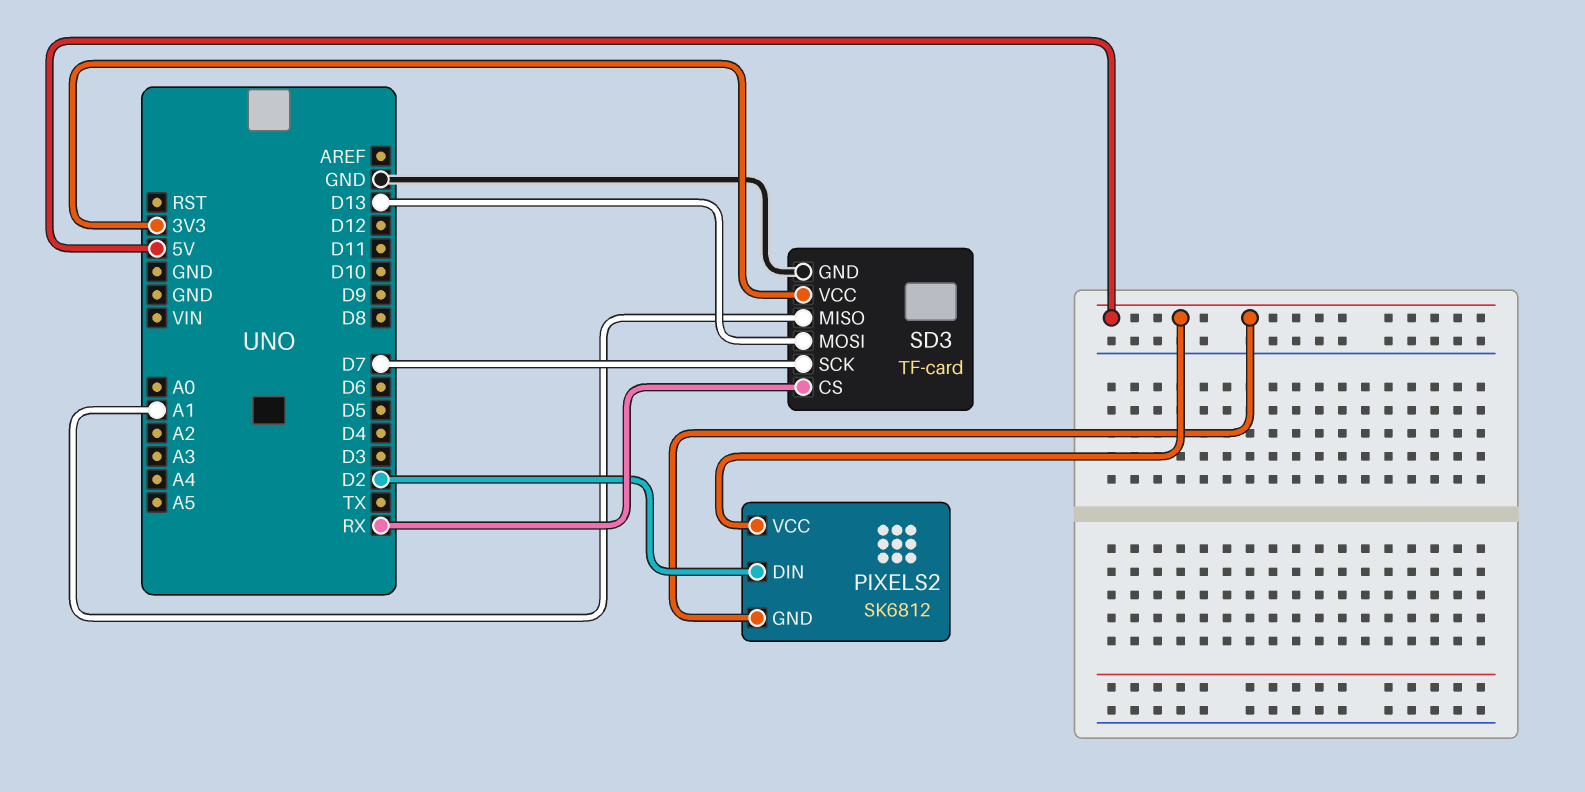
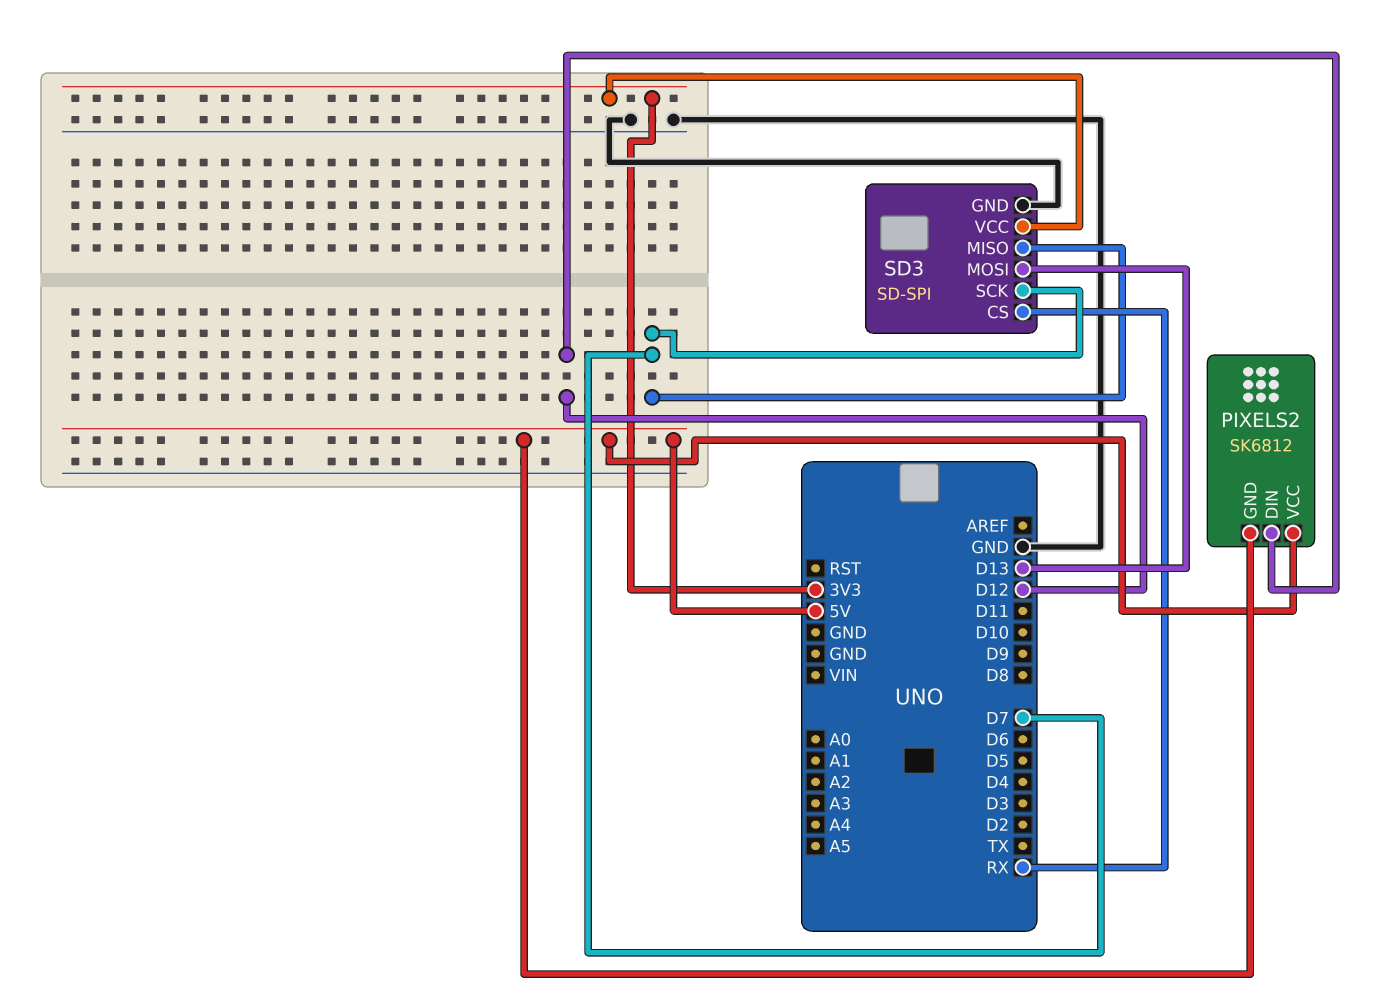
PIXELS2 pin DIN: D2 -> D12
SD3: TF-card -> SD-SPI
SD3 pin MISO: A1 -> D7

